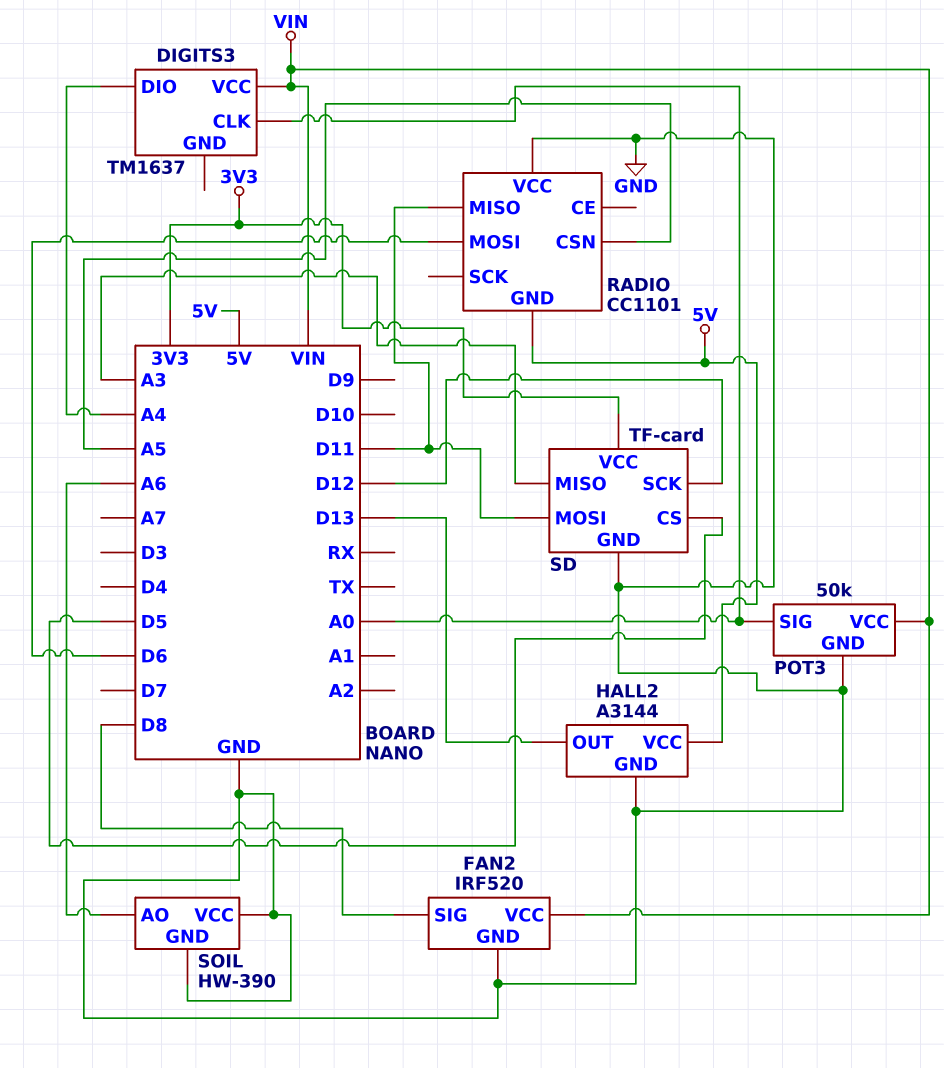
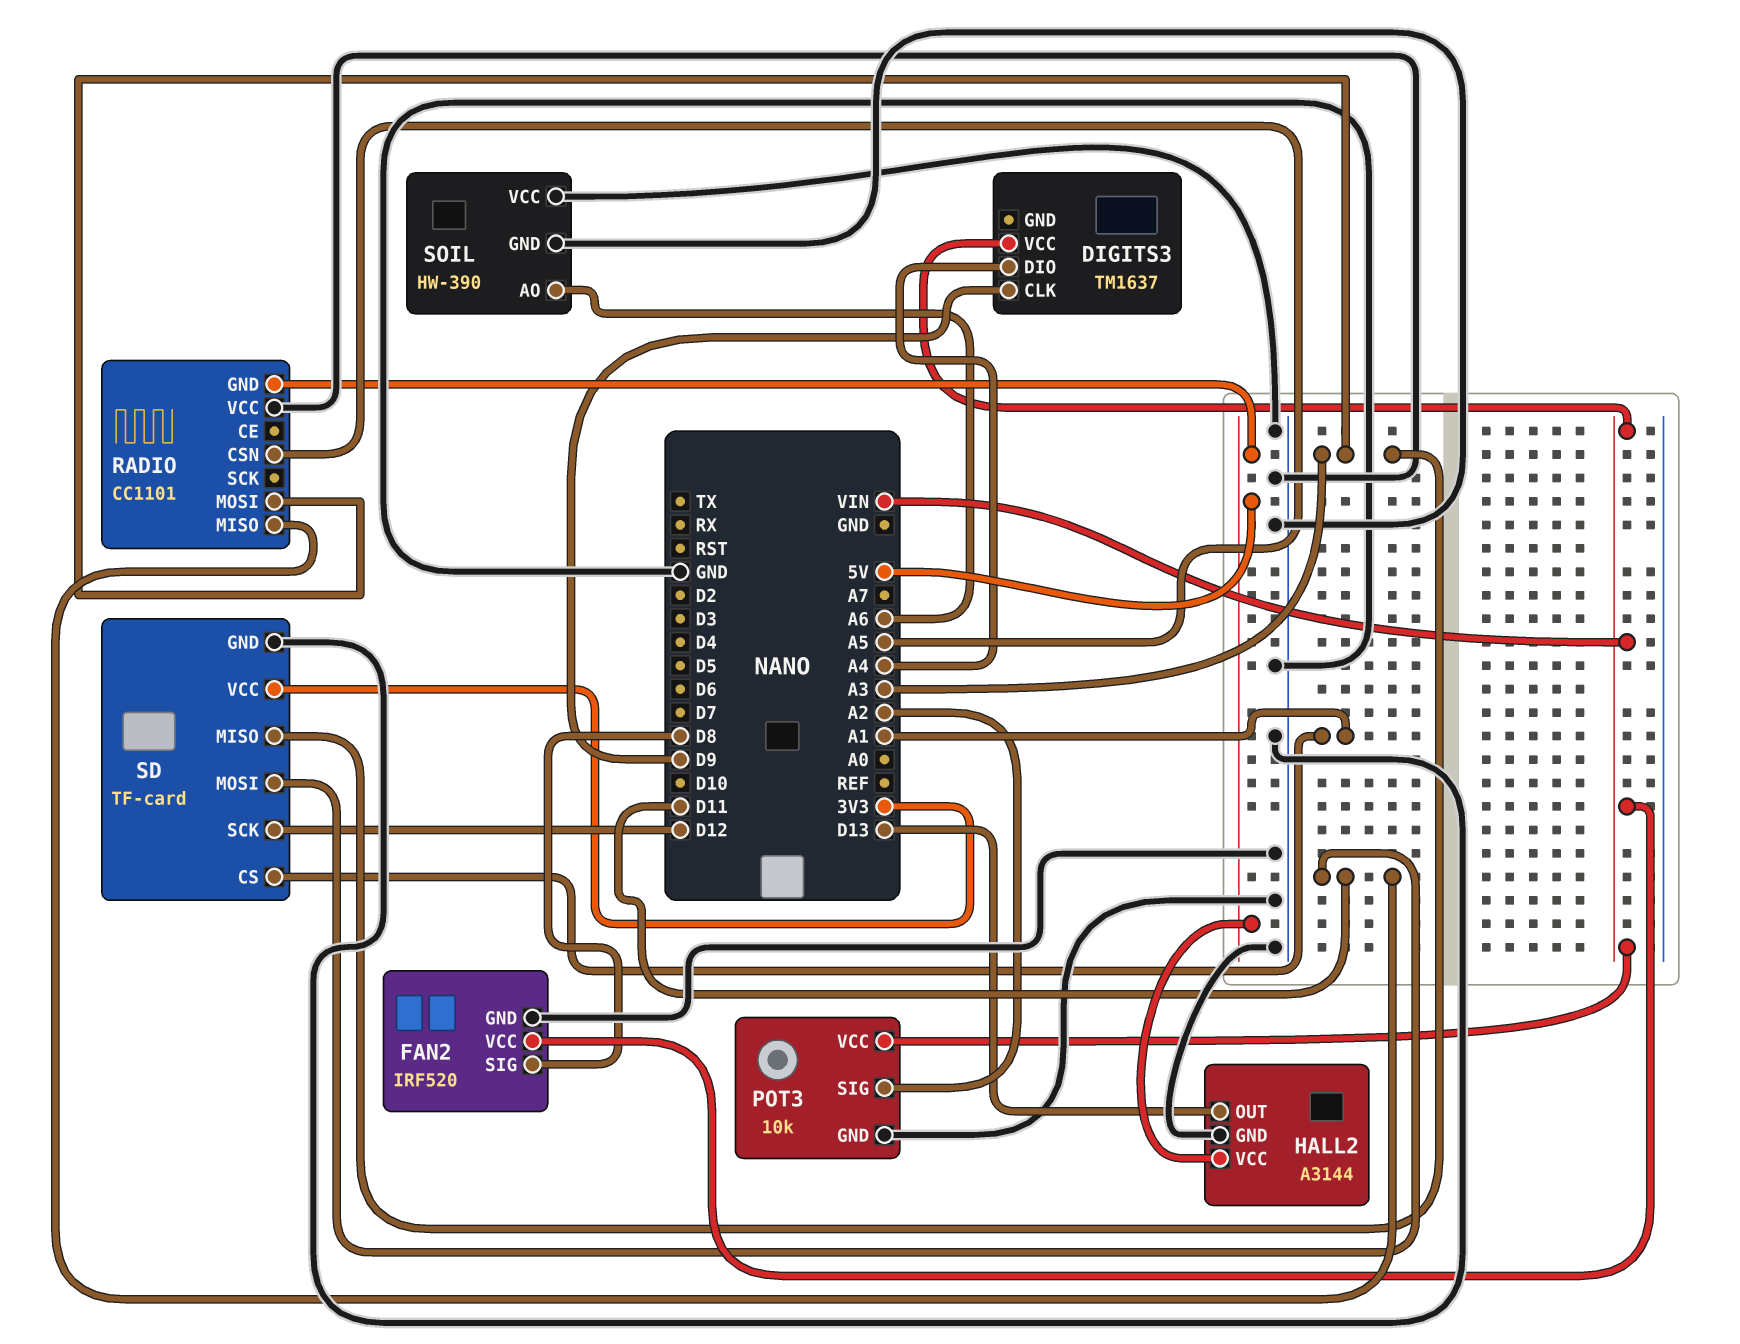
DIGITS3 pin CLK: A0 -> D9
POT3: 50k -> 10k
POT3 pin SIG: A0 -> A2
RADIO pin MOSI: D6 -> A3
SD pin CS: D5 -> A1

